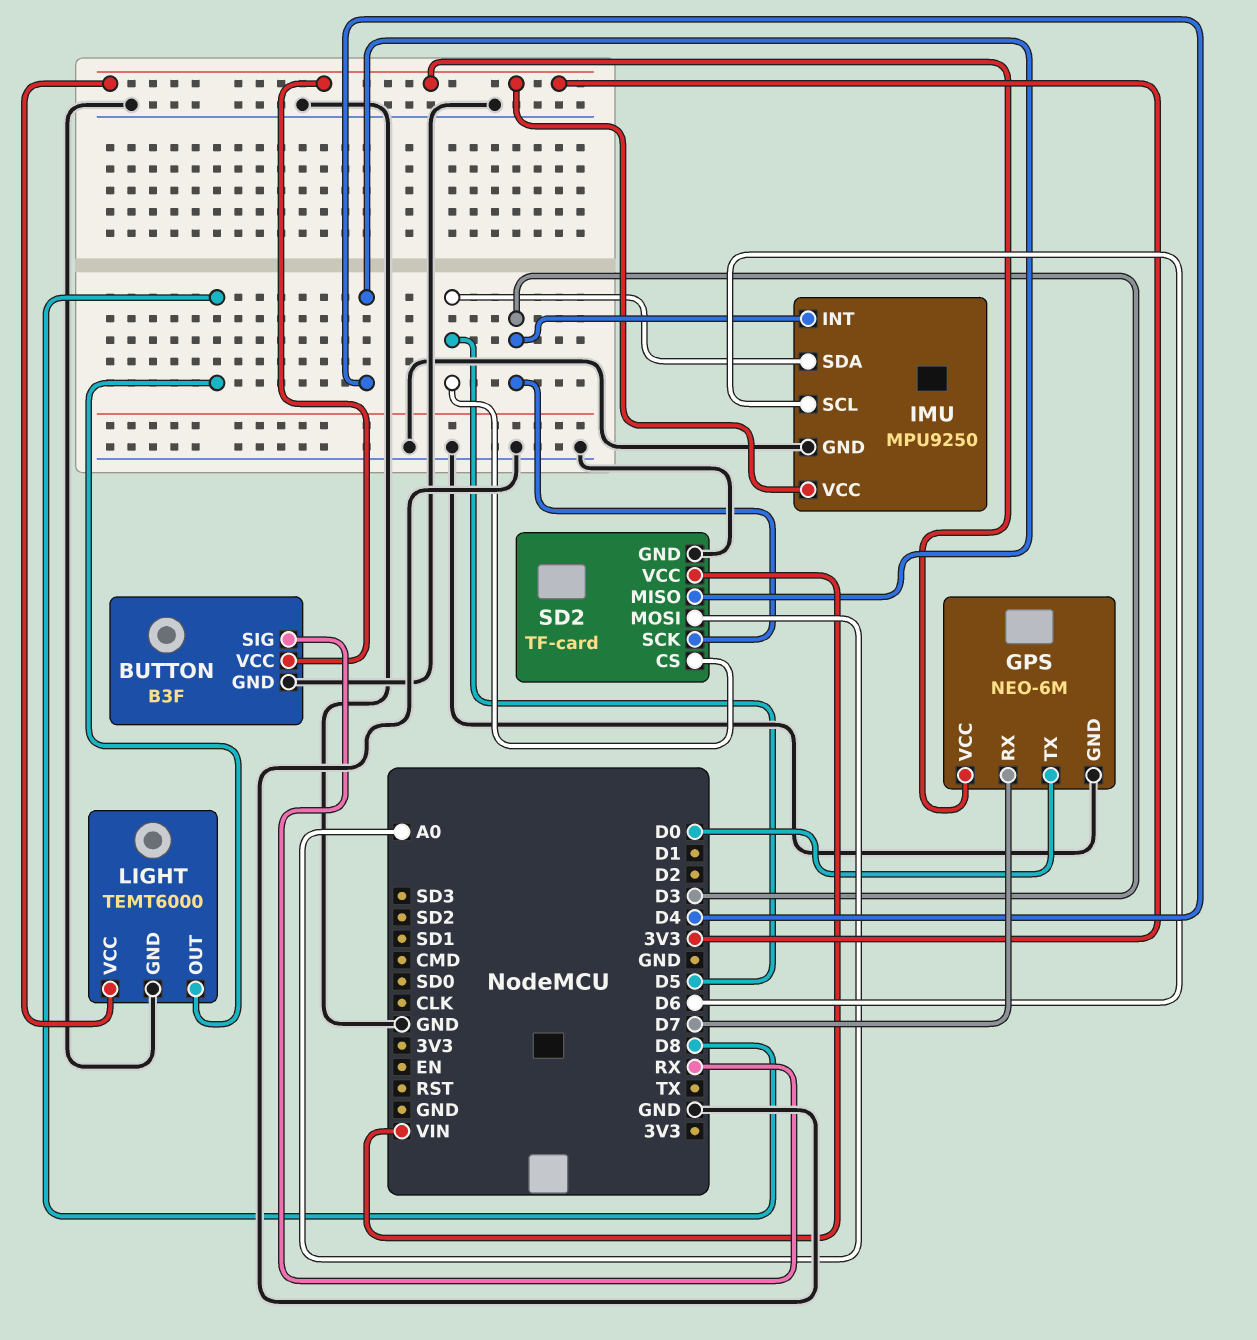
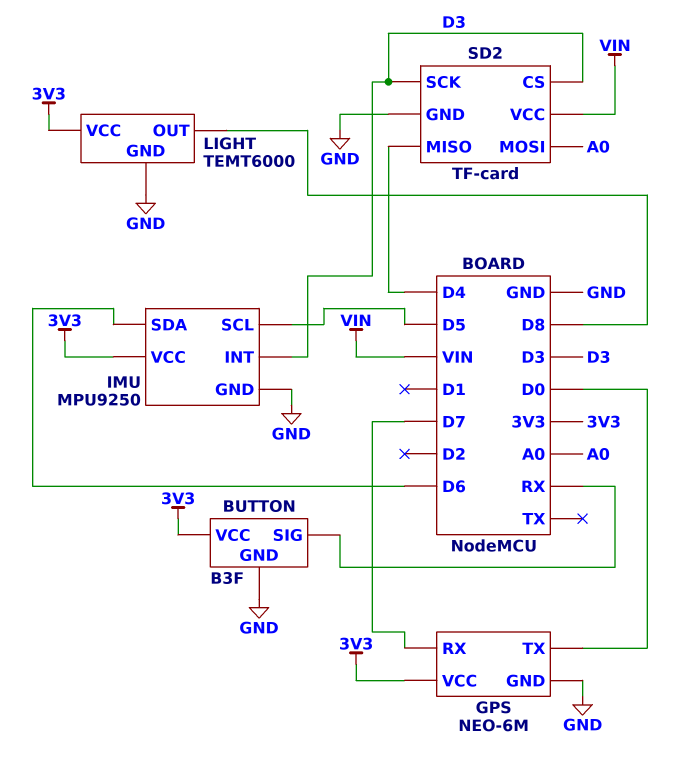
IMU pin SCL: D6 -> D5
IMU pin SDA: D5 -> D6
SD2 pin CS: D5 -> D3

